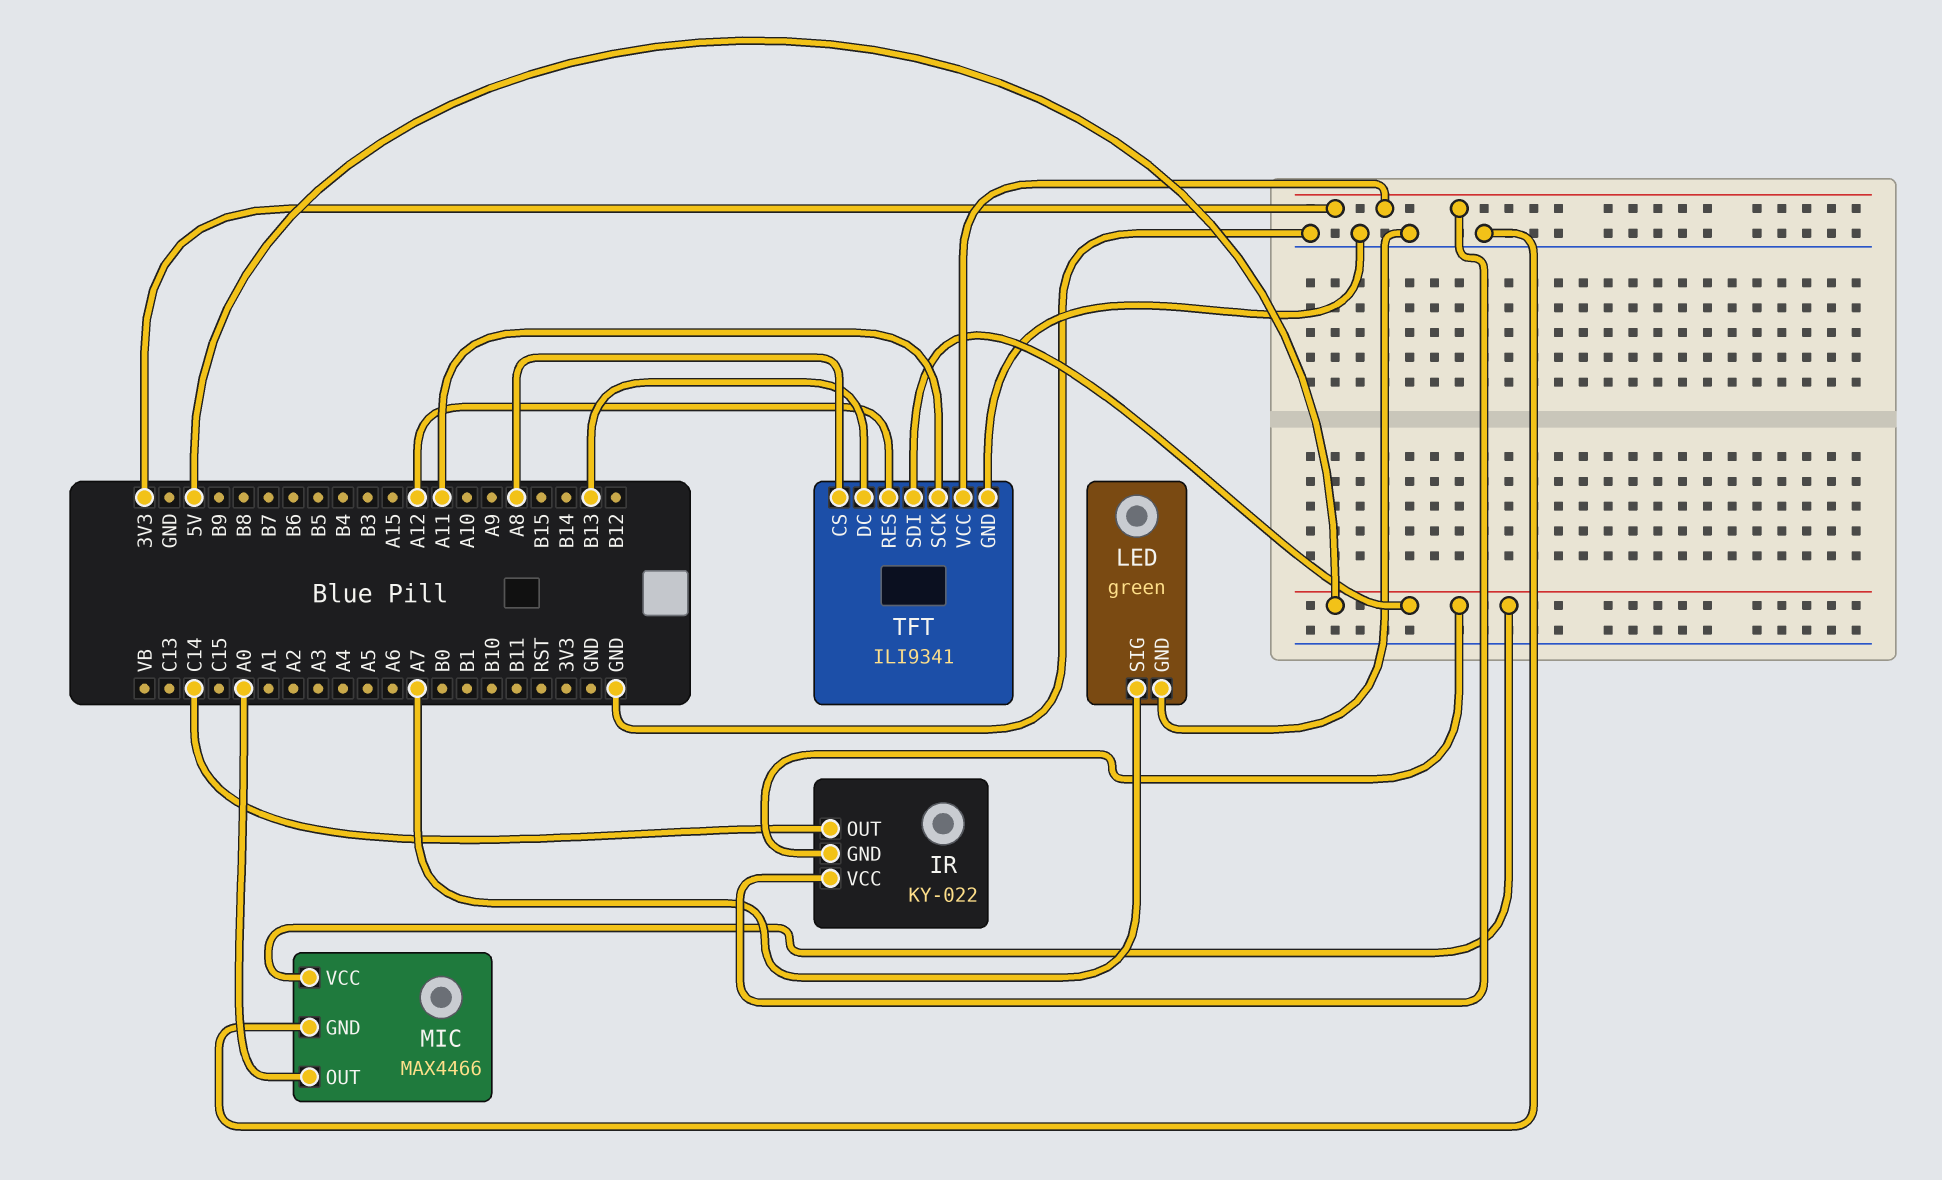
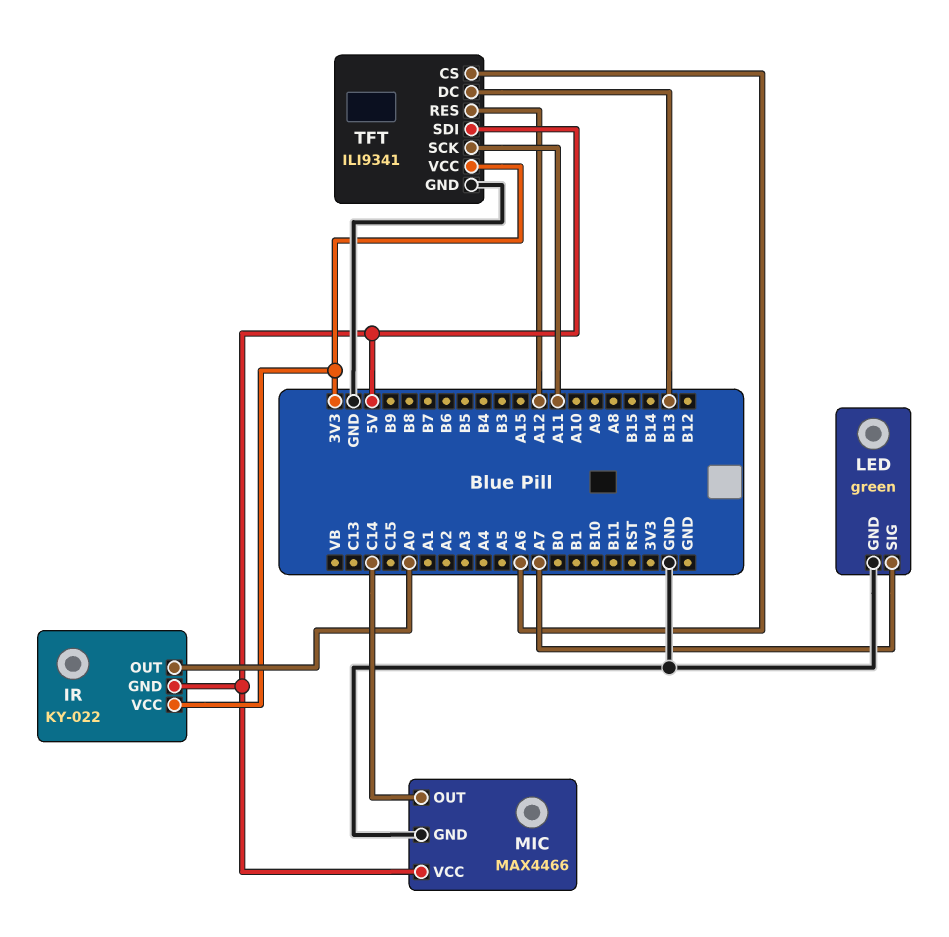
IR pin OUT: C14 -> A0
MIC pin OUT: A0 -> C14
TFT pin CS: A8 -> A6

